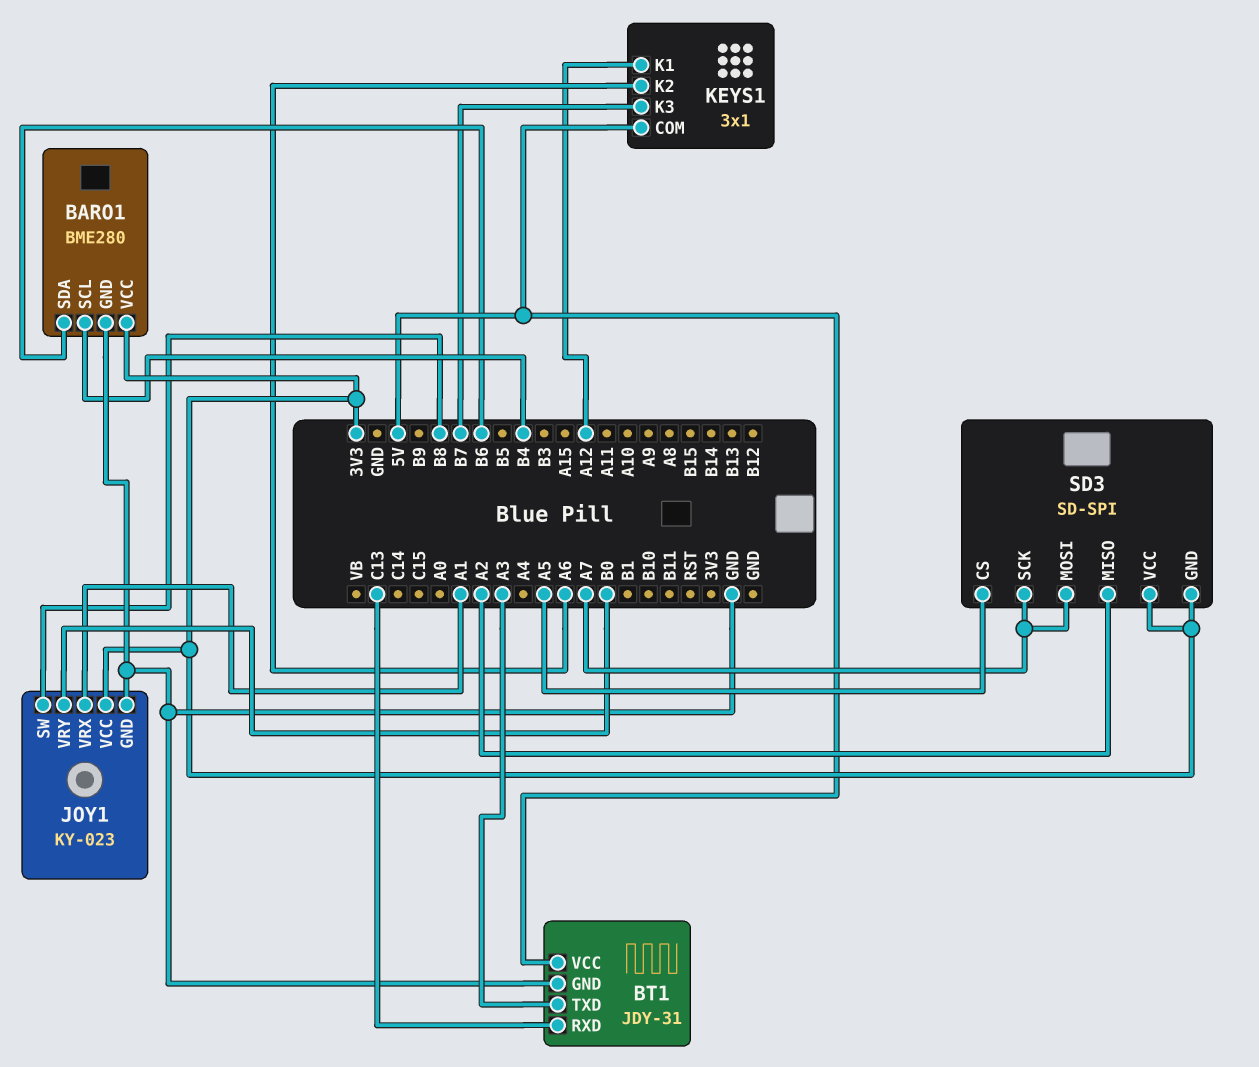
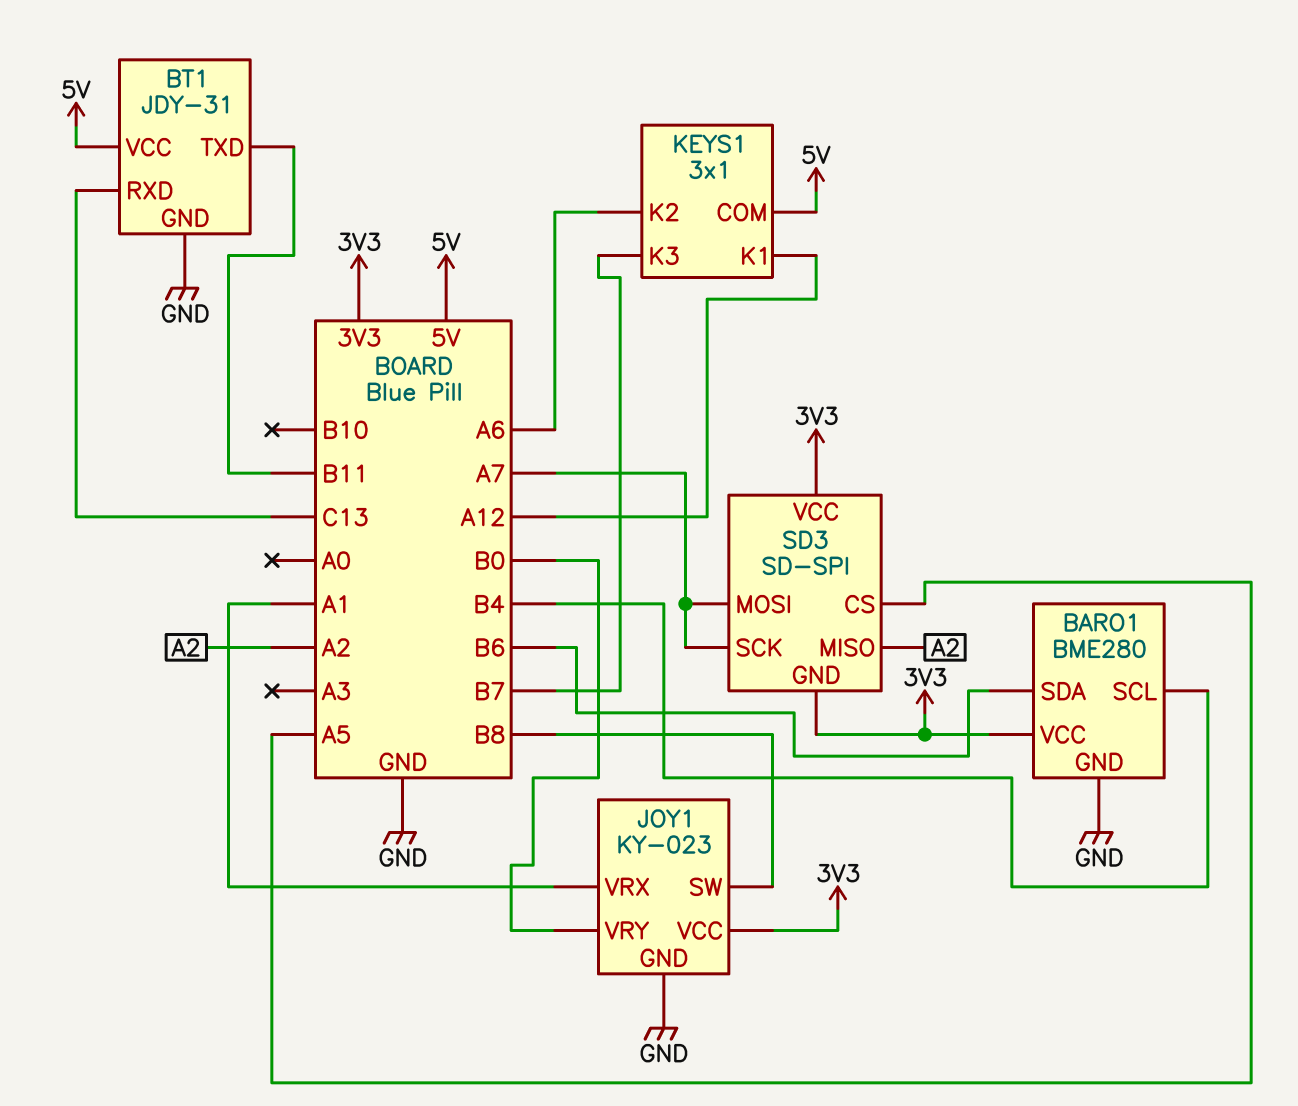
BT1 pin TXD: A3 -> B11

